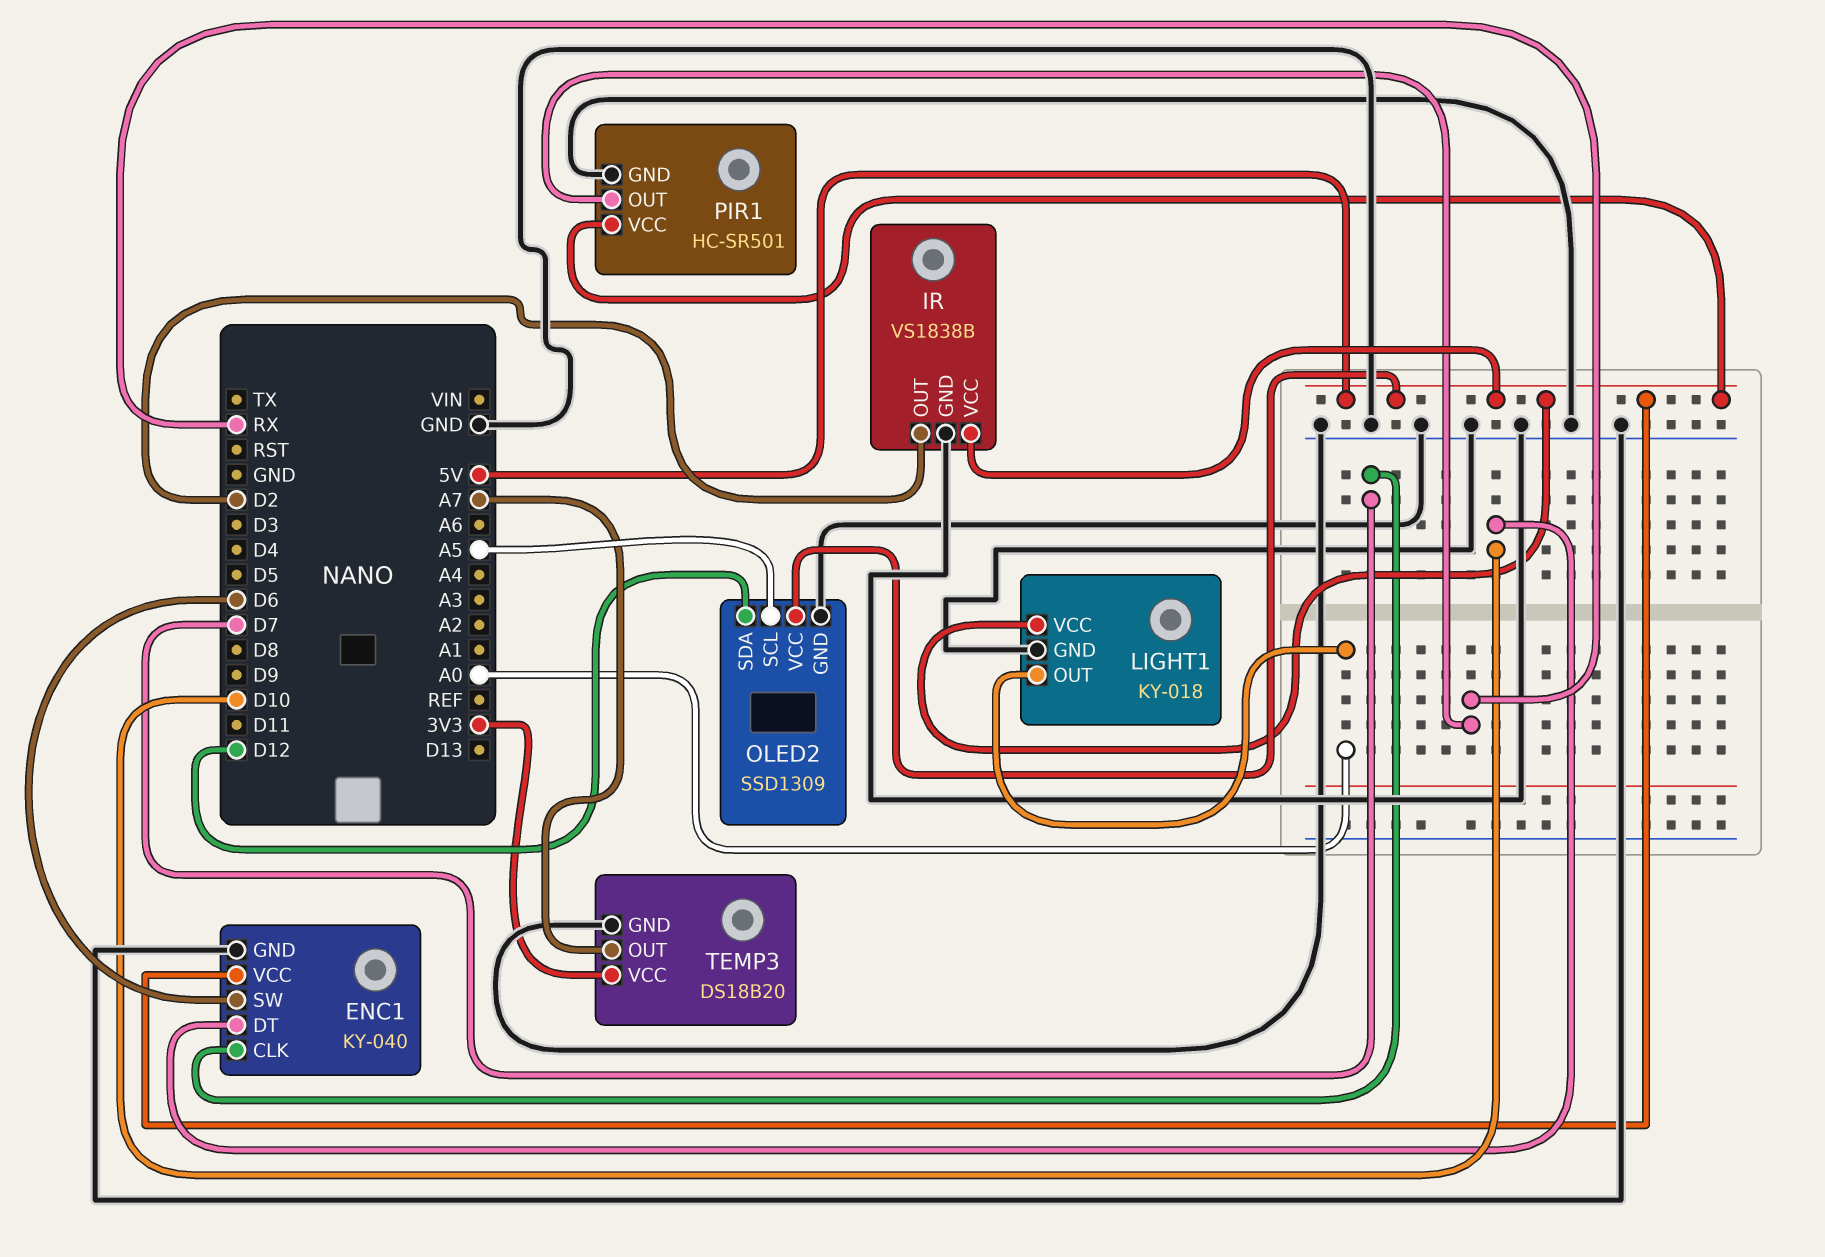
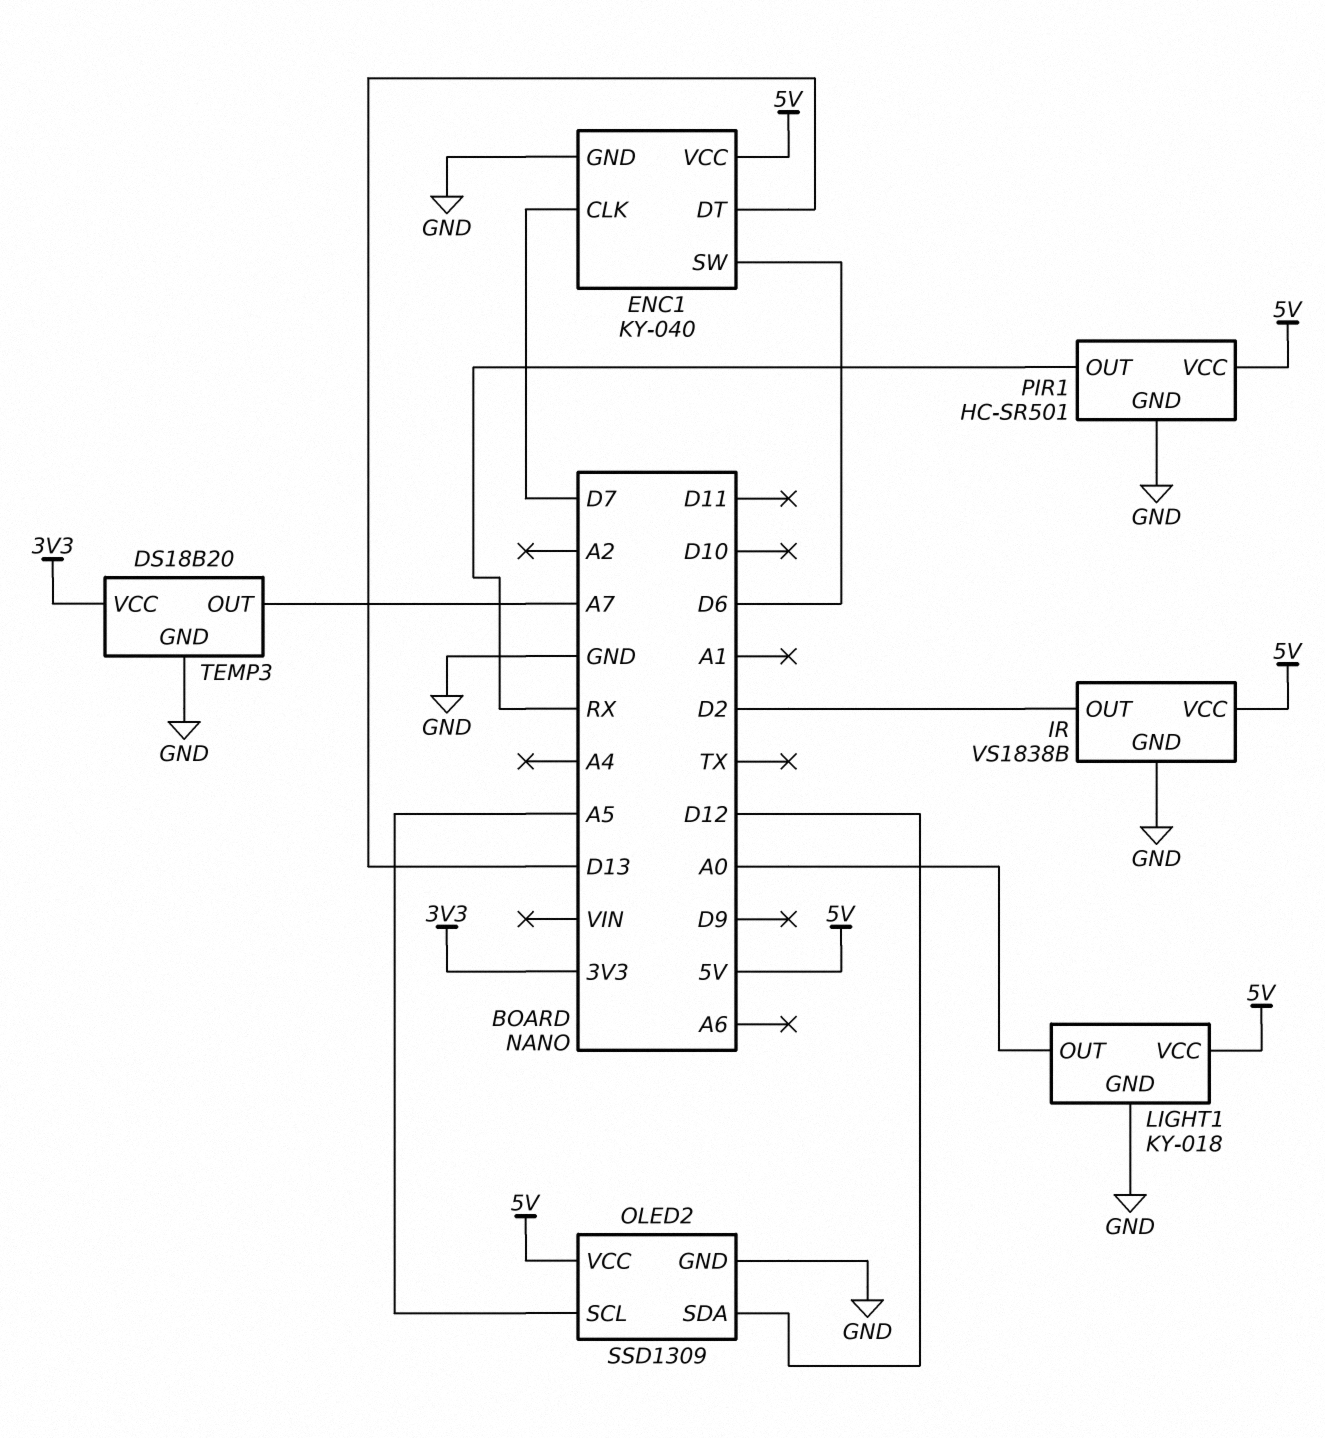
ENC1 pin DT: D10 -> D13

